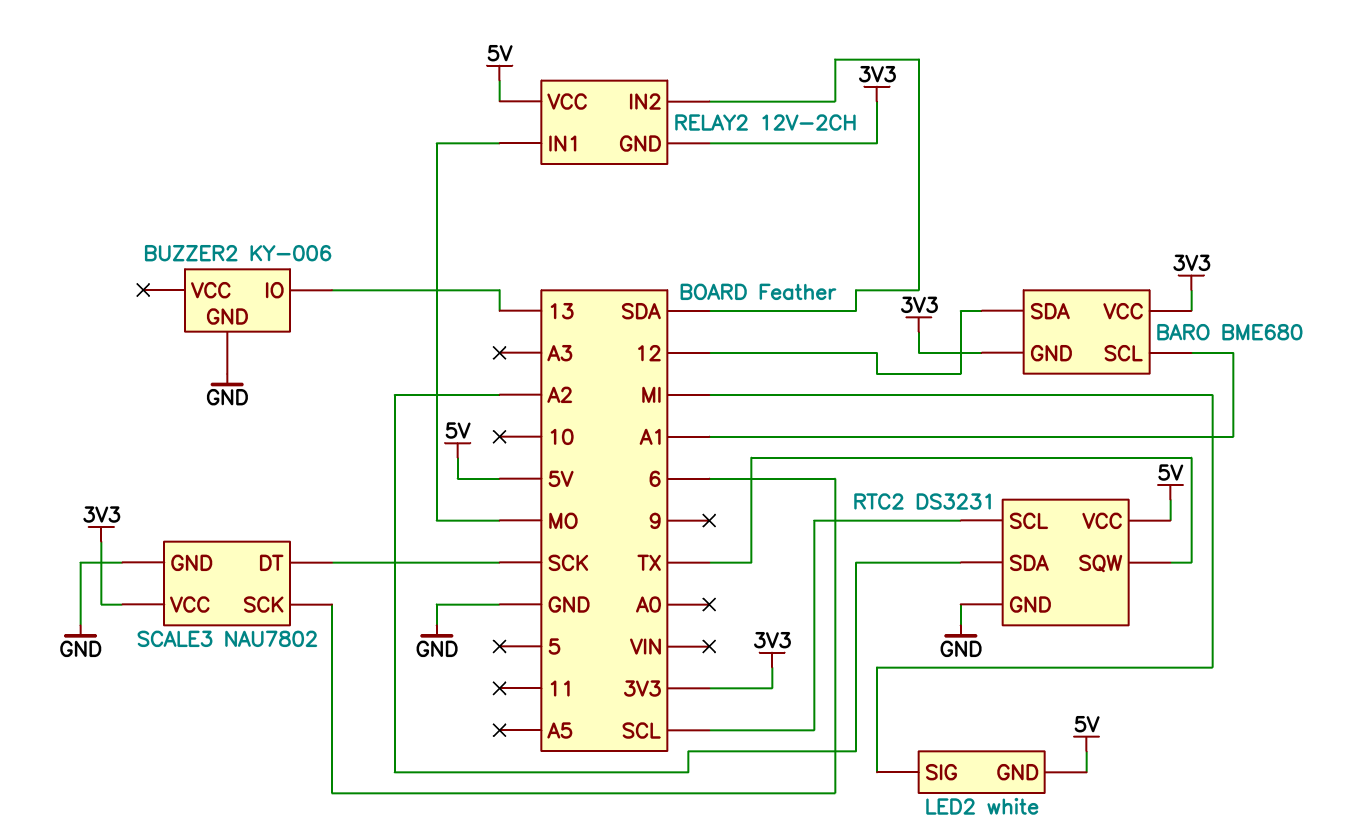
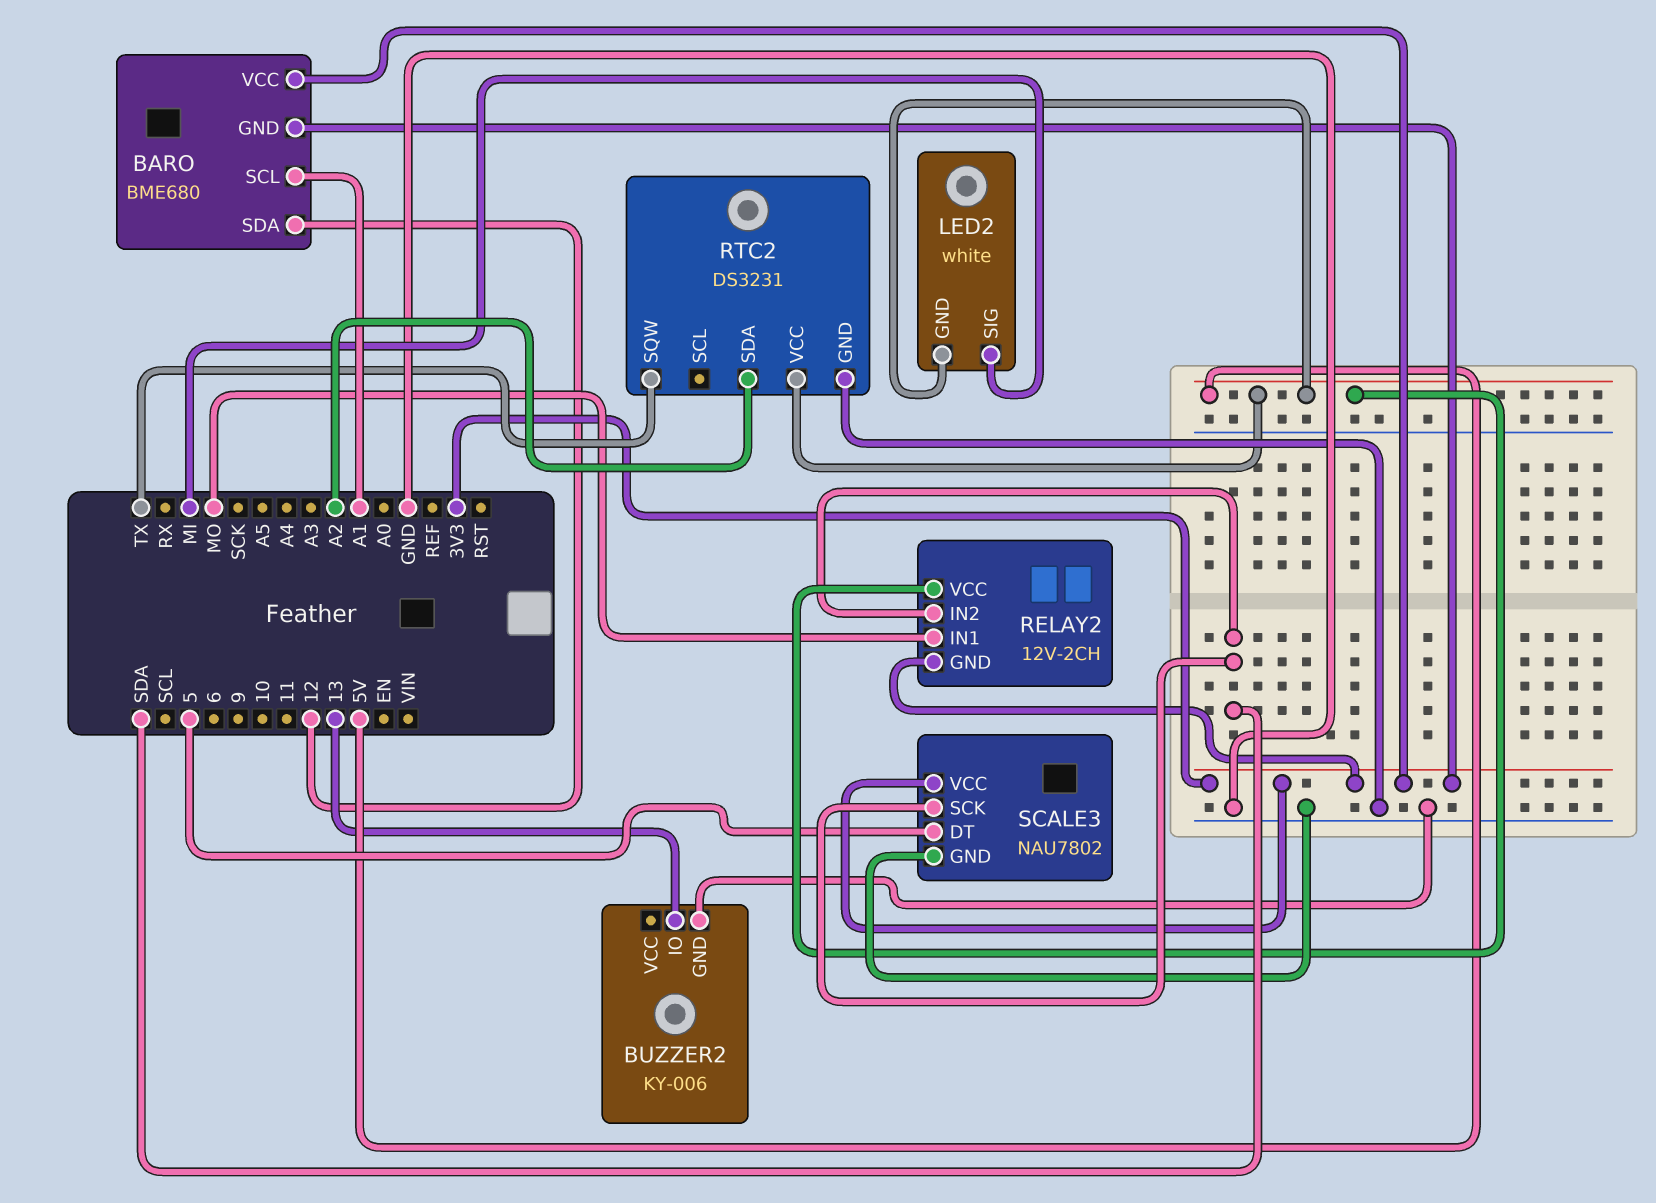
RTC2 pin SCL: SCL -> none
SCALE3 pin DT: SCK -> 5
SCALE3 pin SCK: 6 -> SDA

